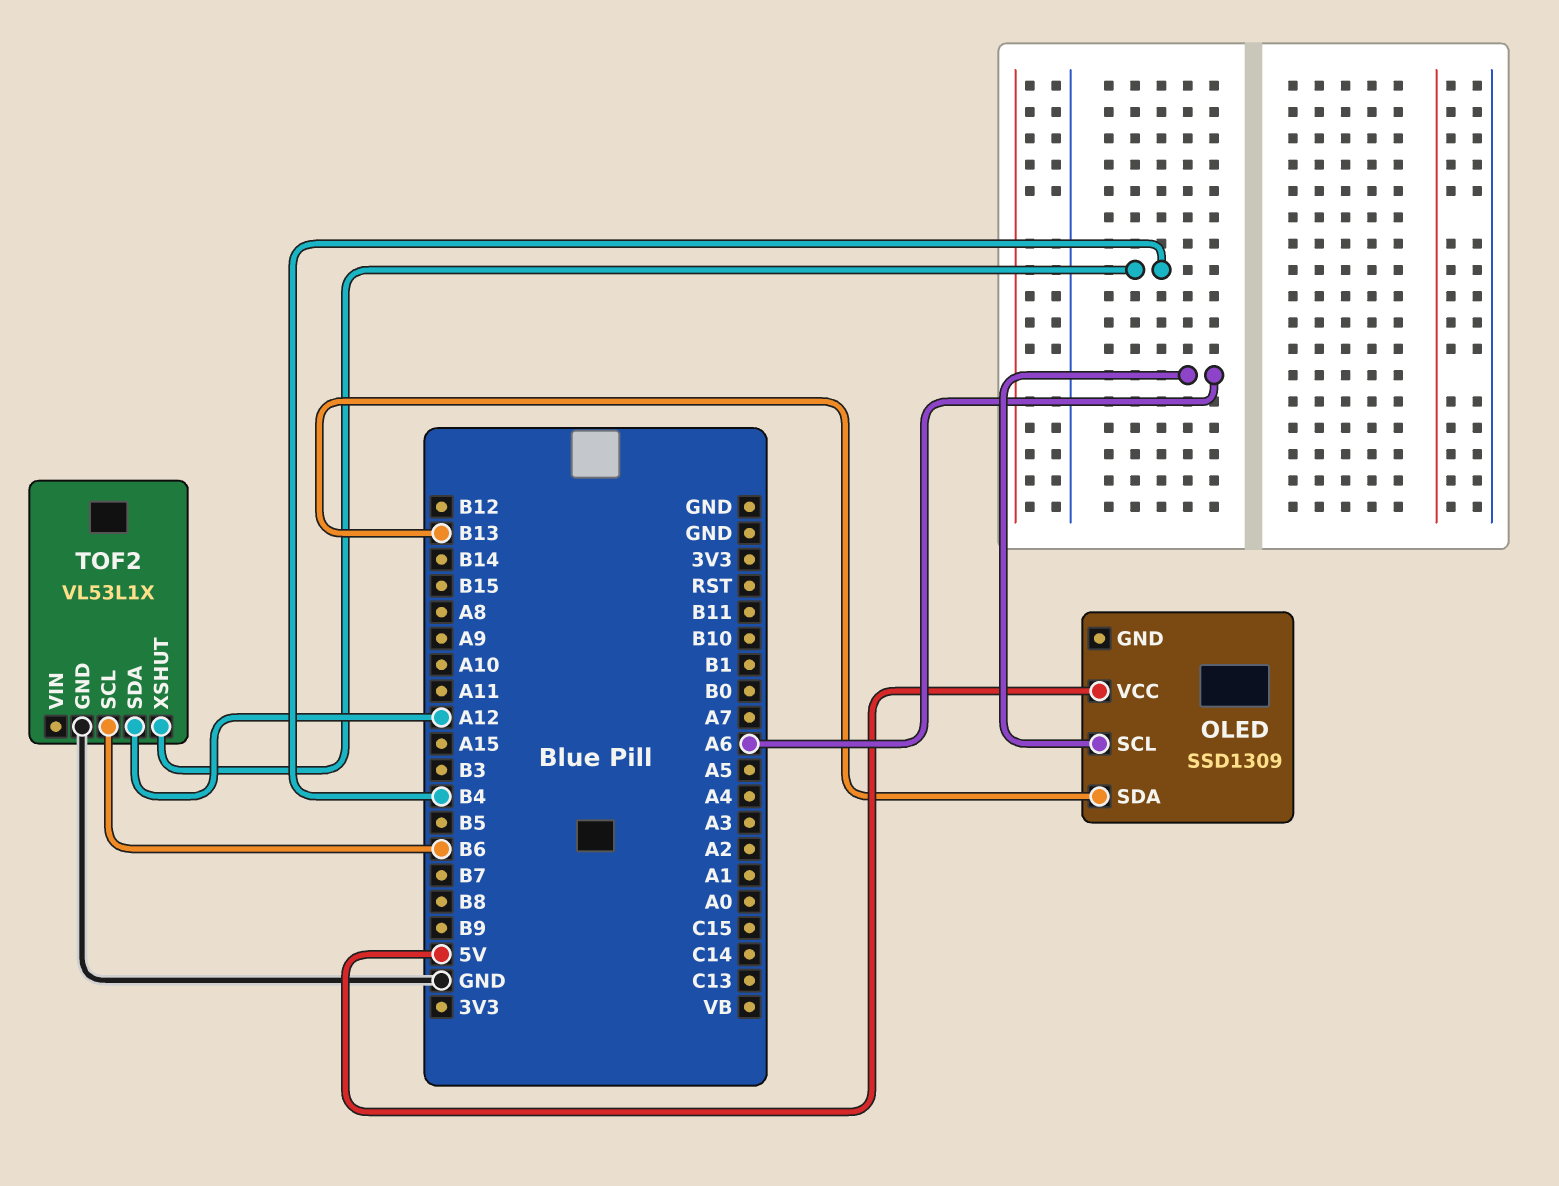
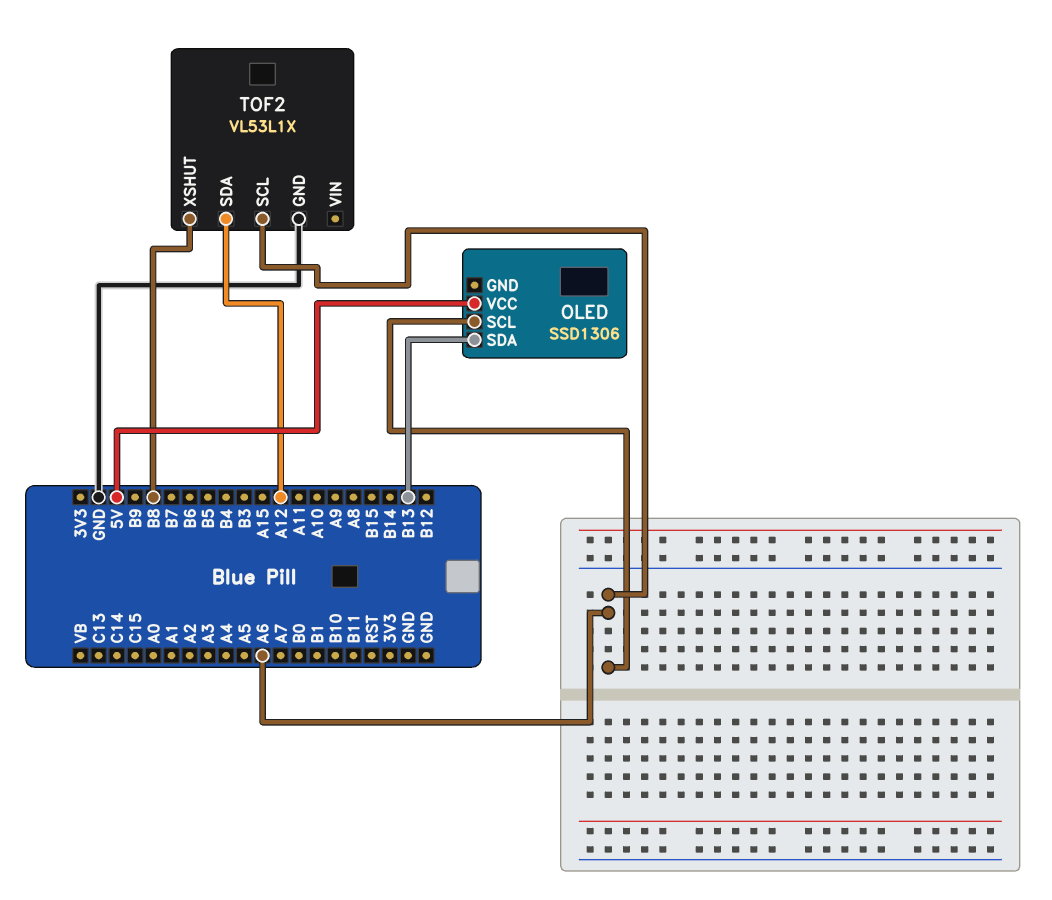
OLED: SSD1309 -> SSD1306
TOF2 pin SCL: B6 -> A6
TOF2 pin XSHUT: B4 -> B8

